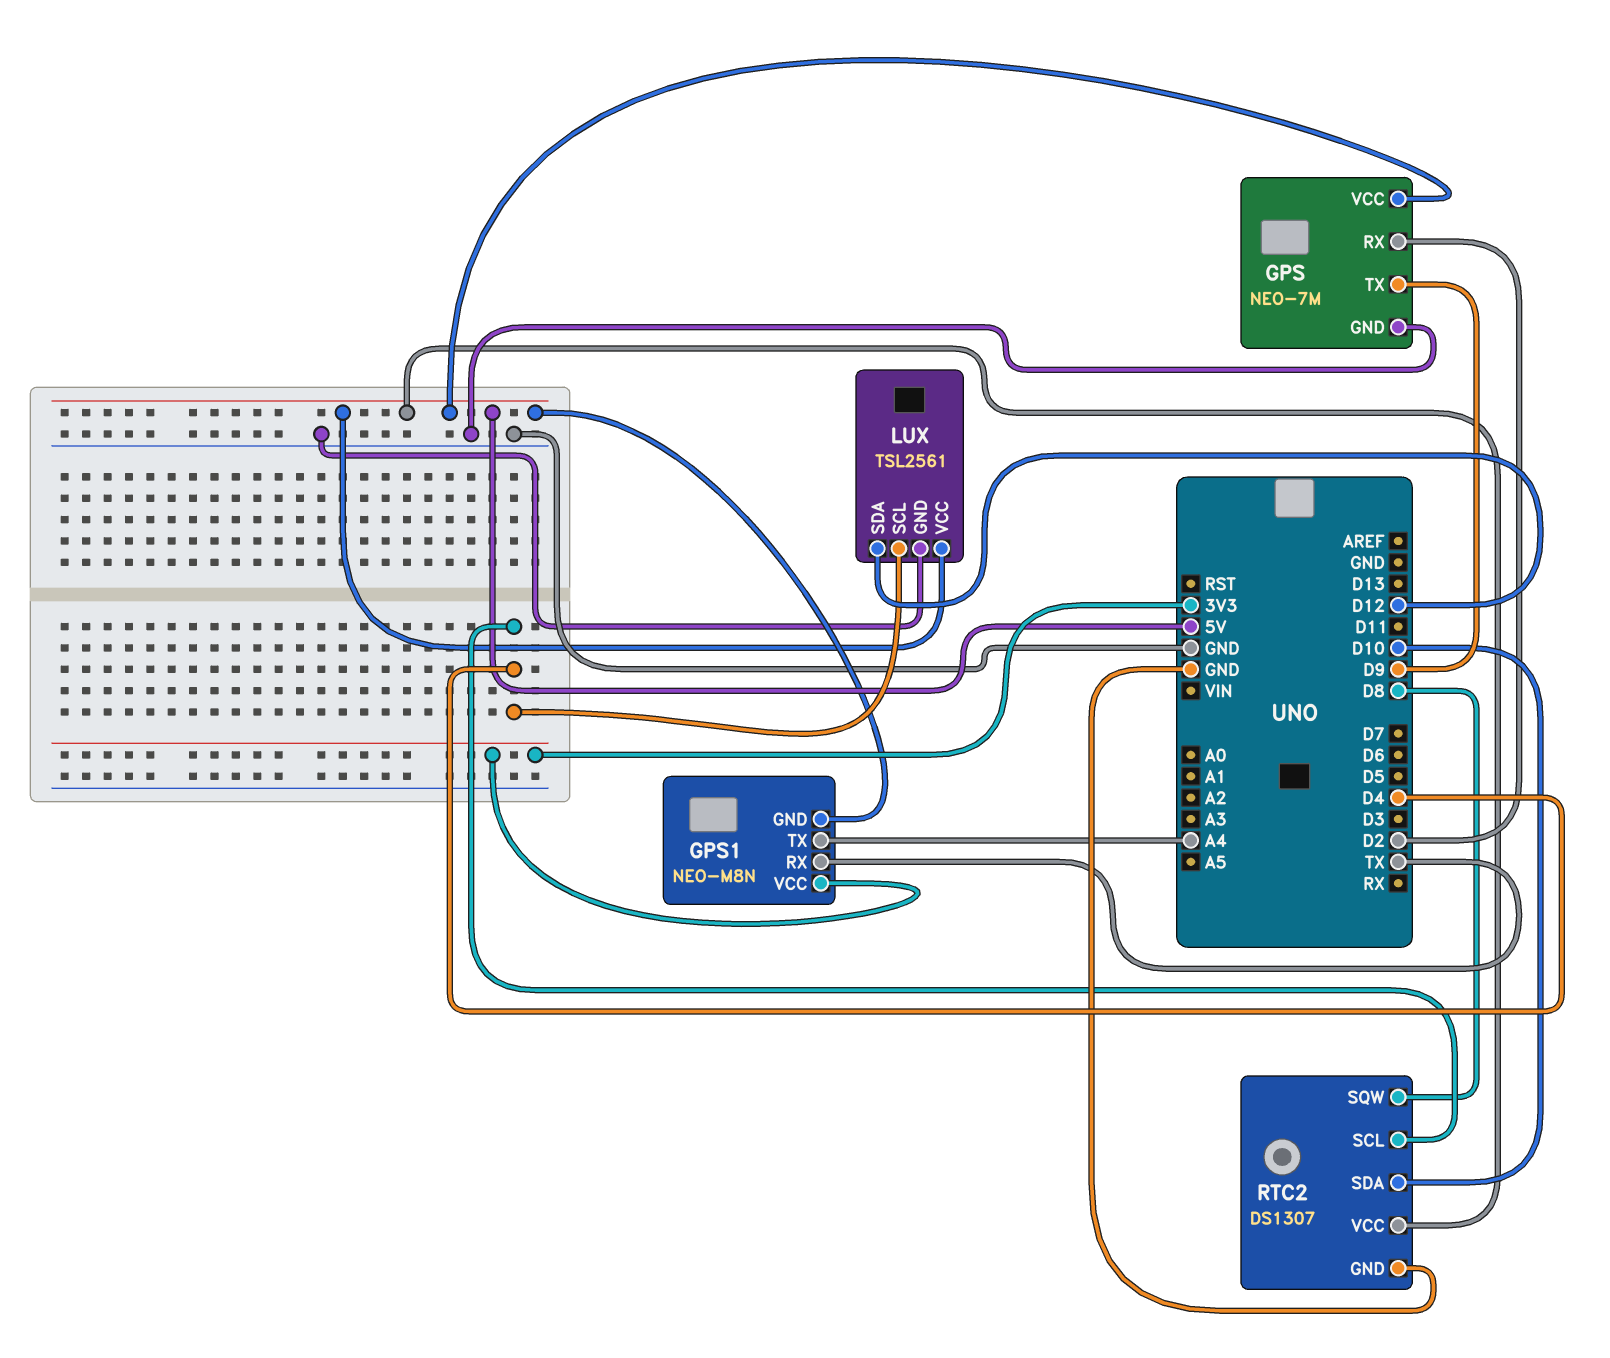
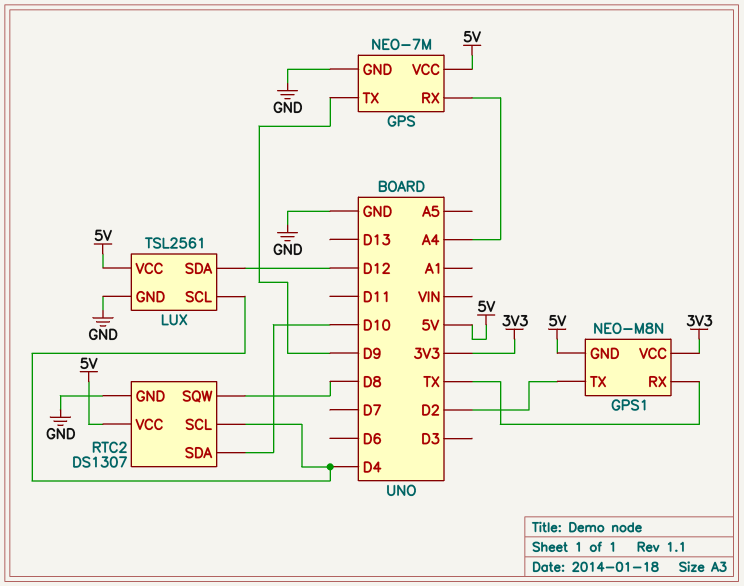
GPS pin RX: D2 -> A4
GPS1 pin TX: A4 -> D2

